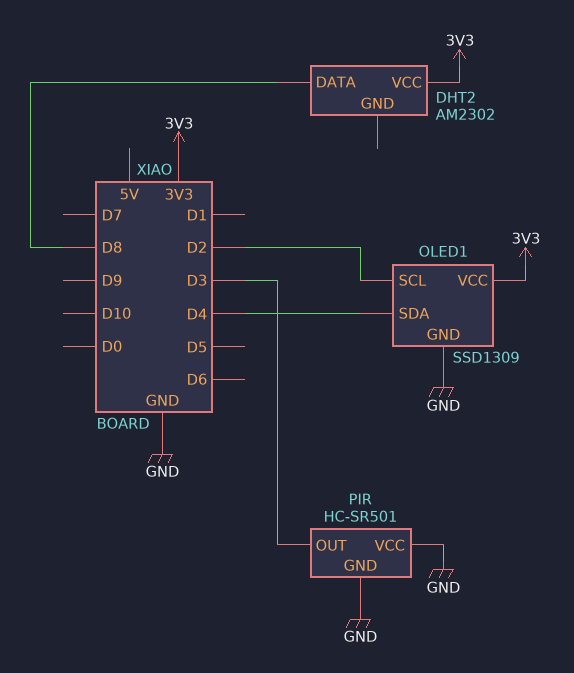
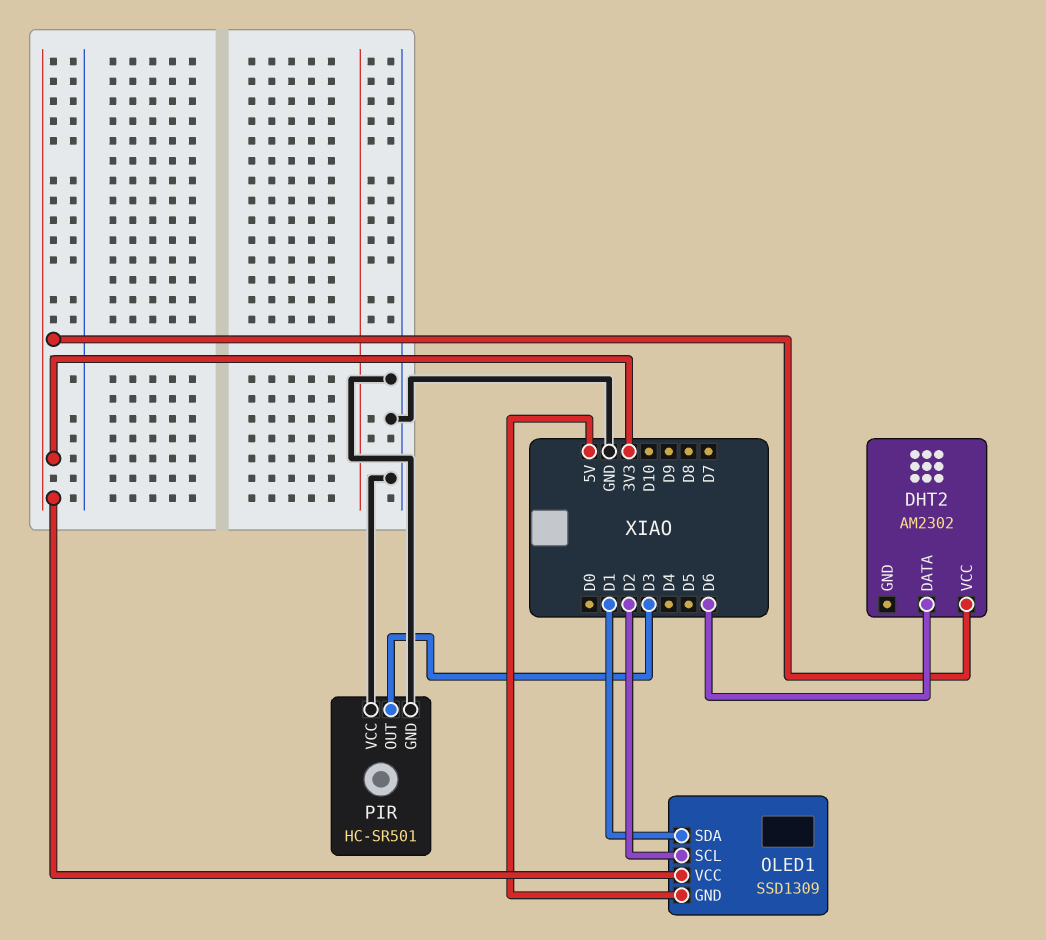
DHT2 pin DATA: D8 -> D6
OLED1 pin GND: GND -> 5V
OLED1 pin SDA: D4 -> D1

